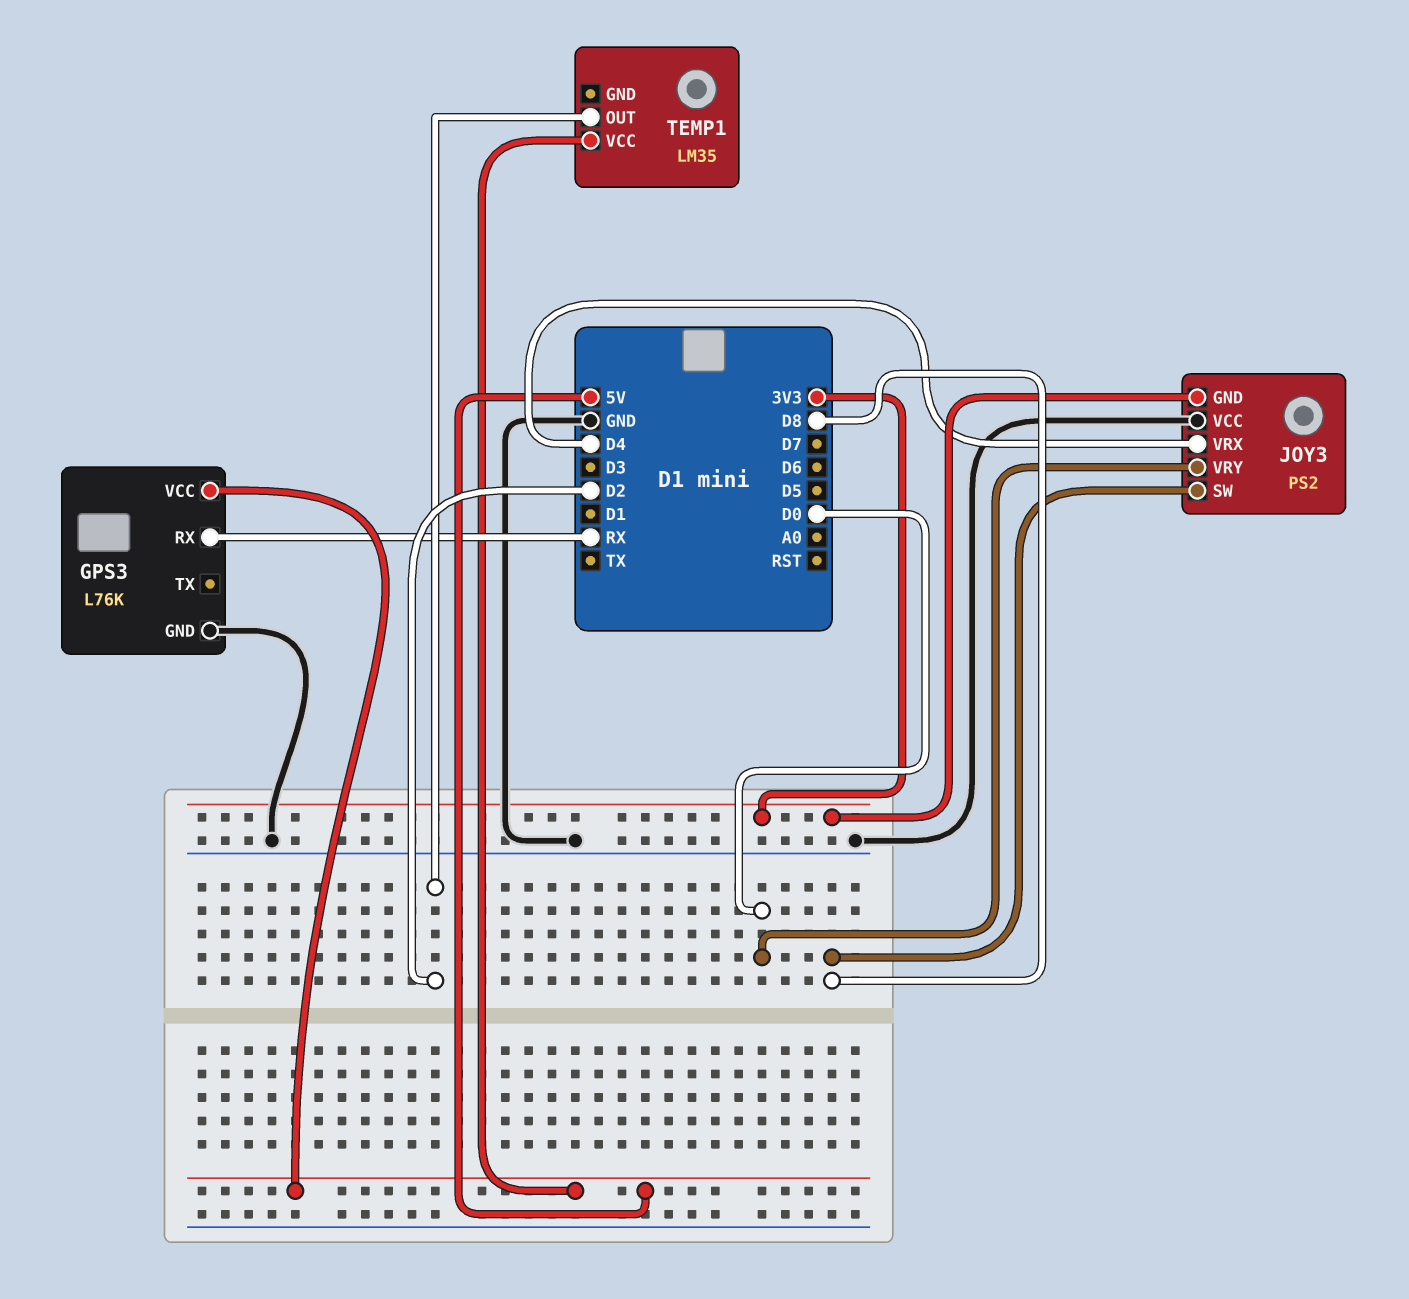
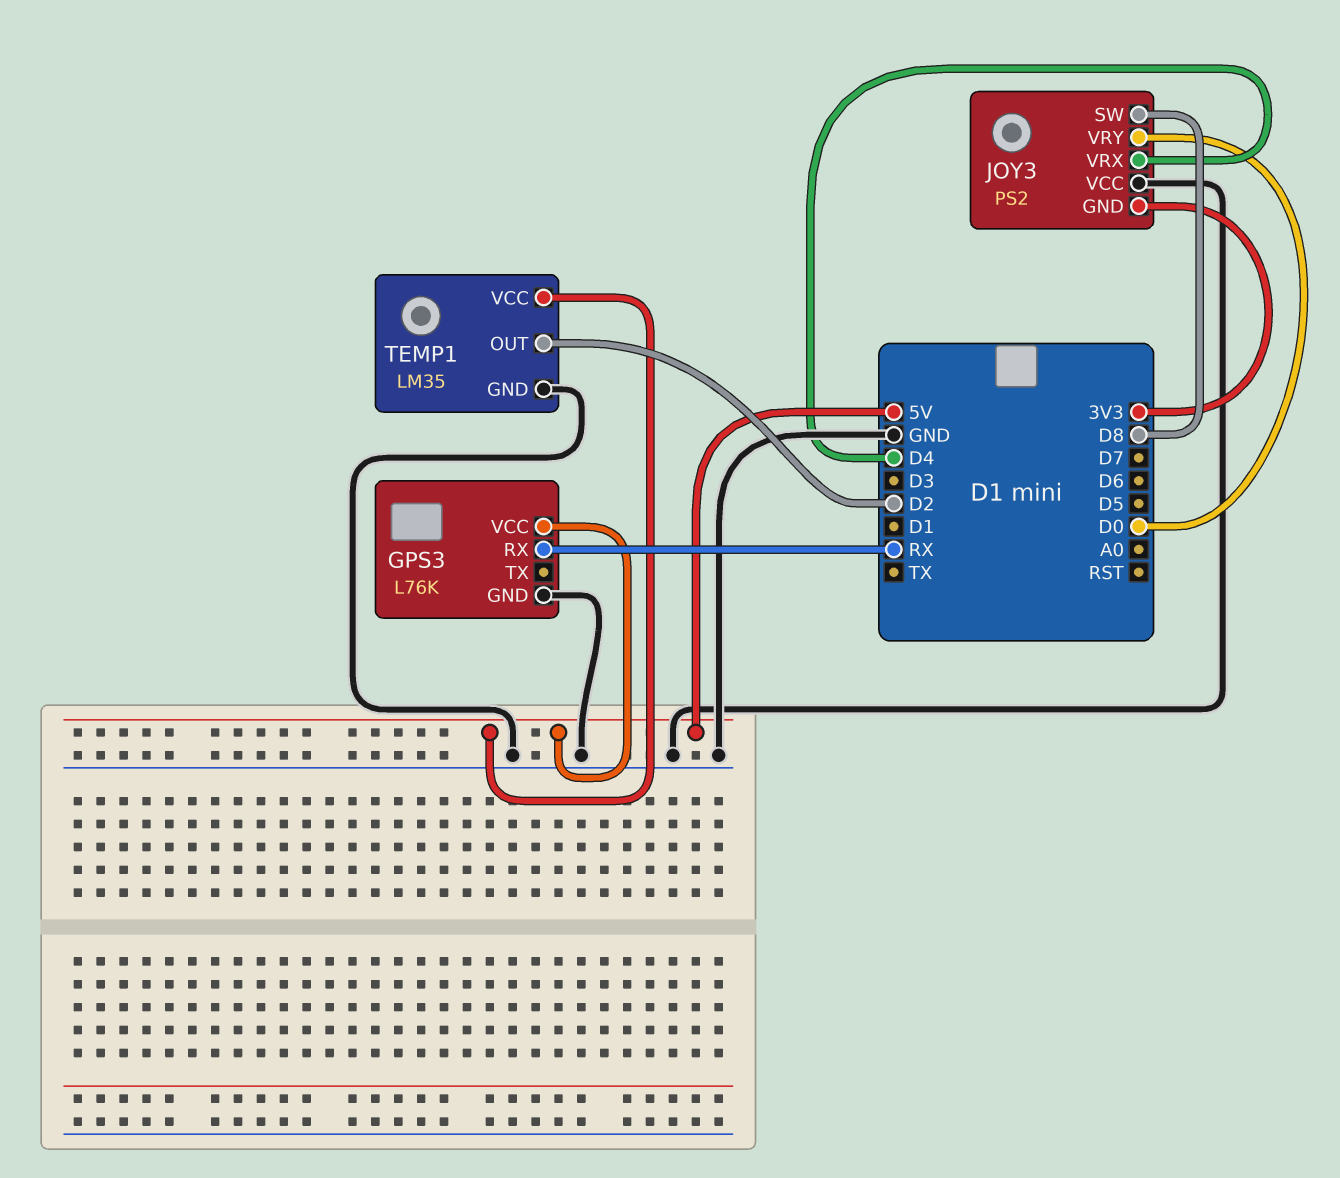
TEMP1 pin GND: none -> GND

